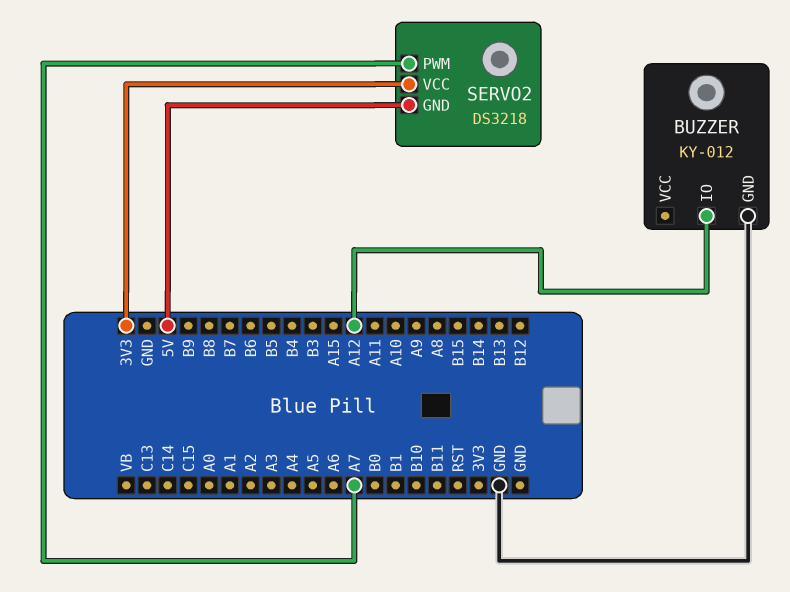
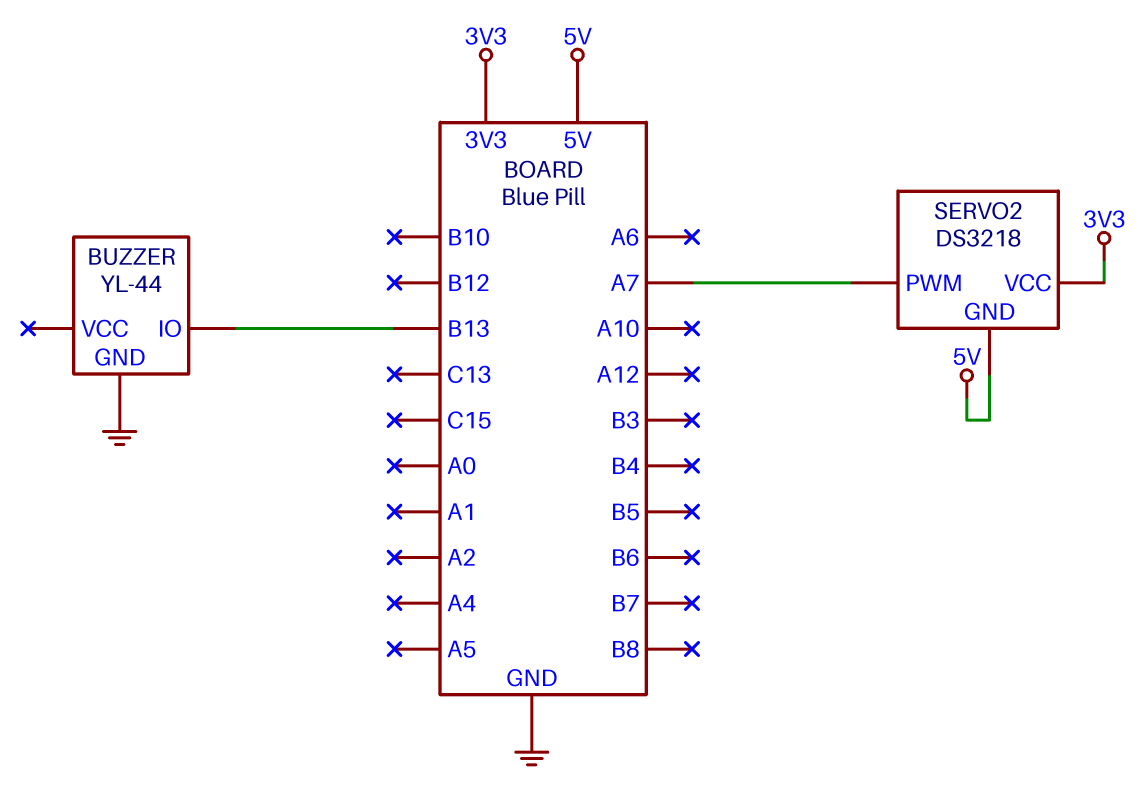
BUZZER: KY-012 -> YL-44
BUZZER pin IO: A12 -> B13

